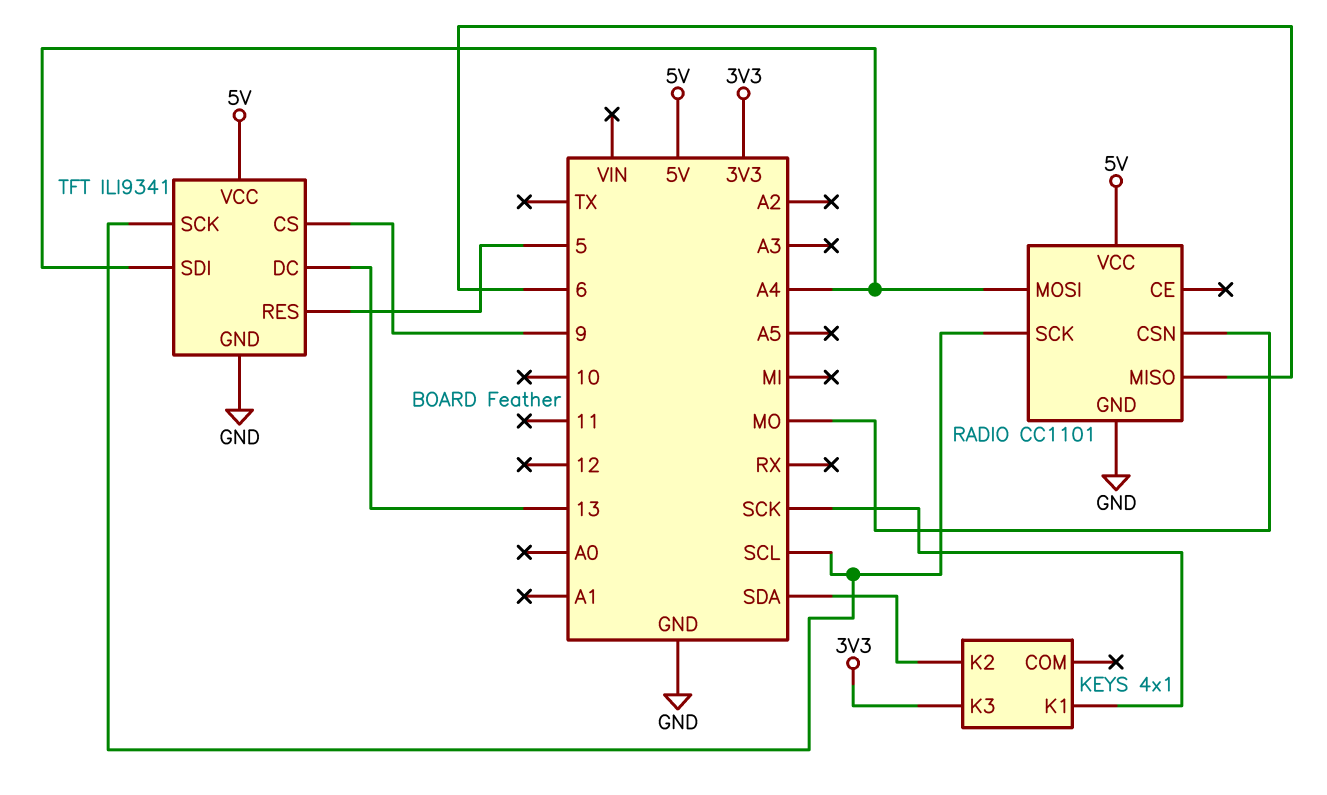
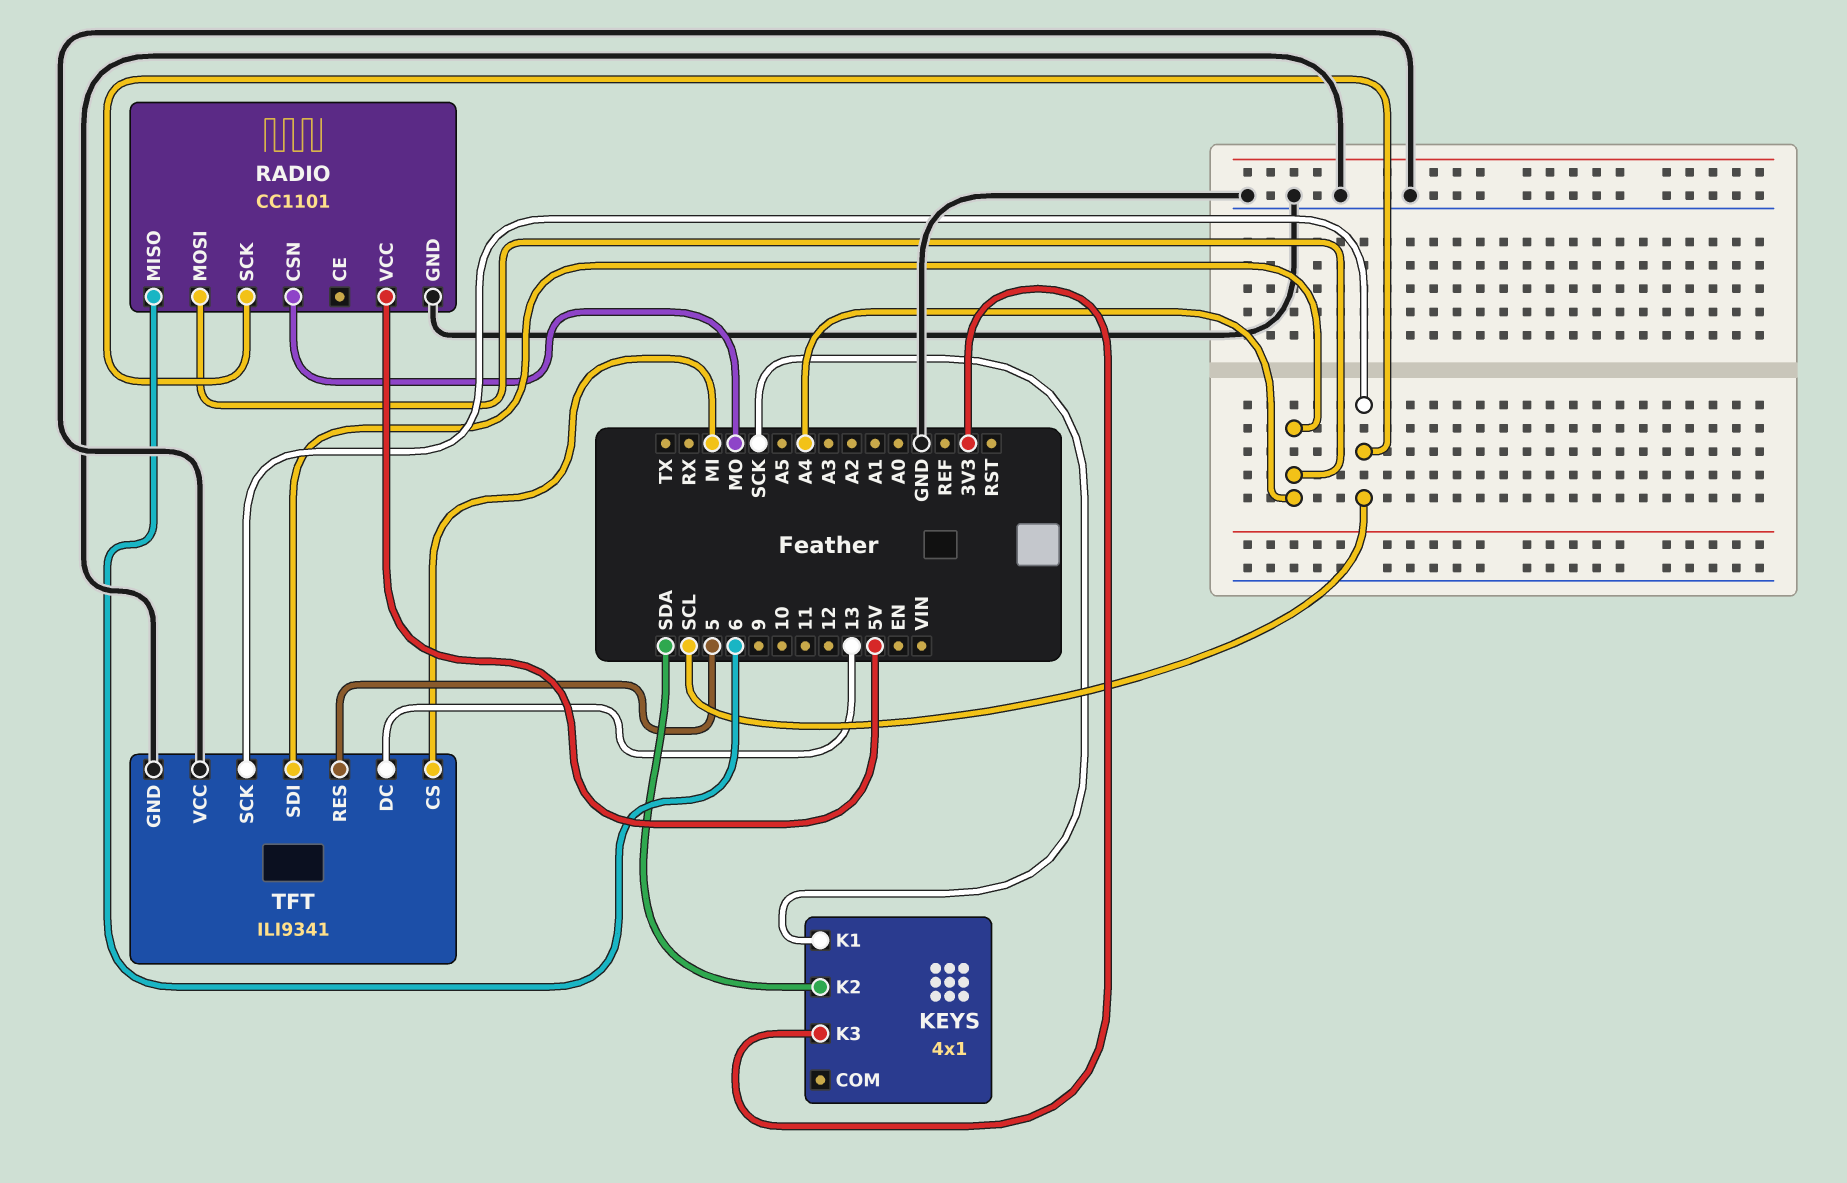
TFT pin CS: 9 -> MI
TFT pin VCC: 5V -> GND

